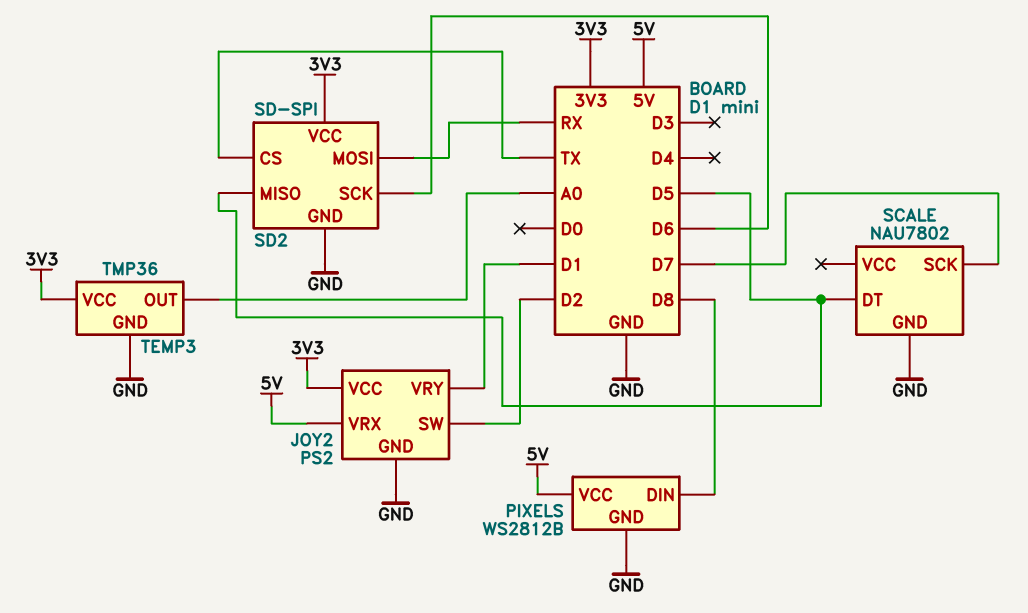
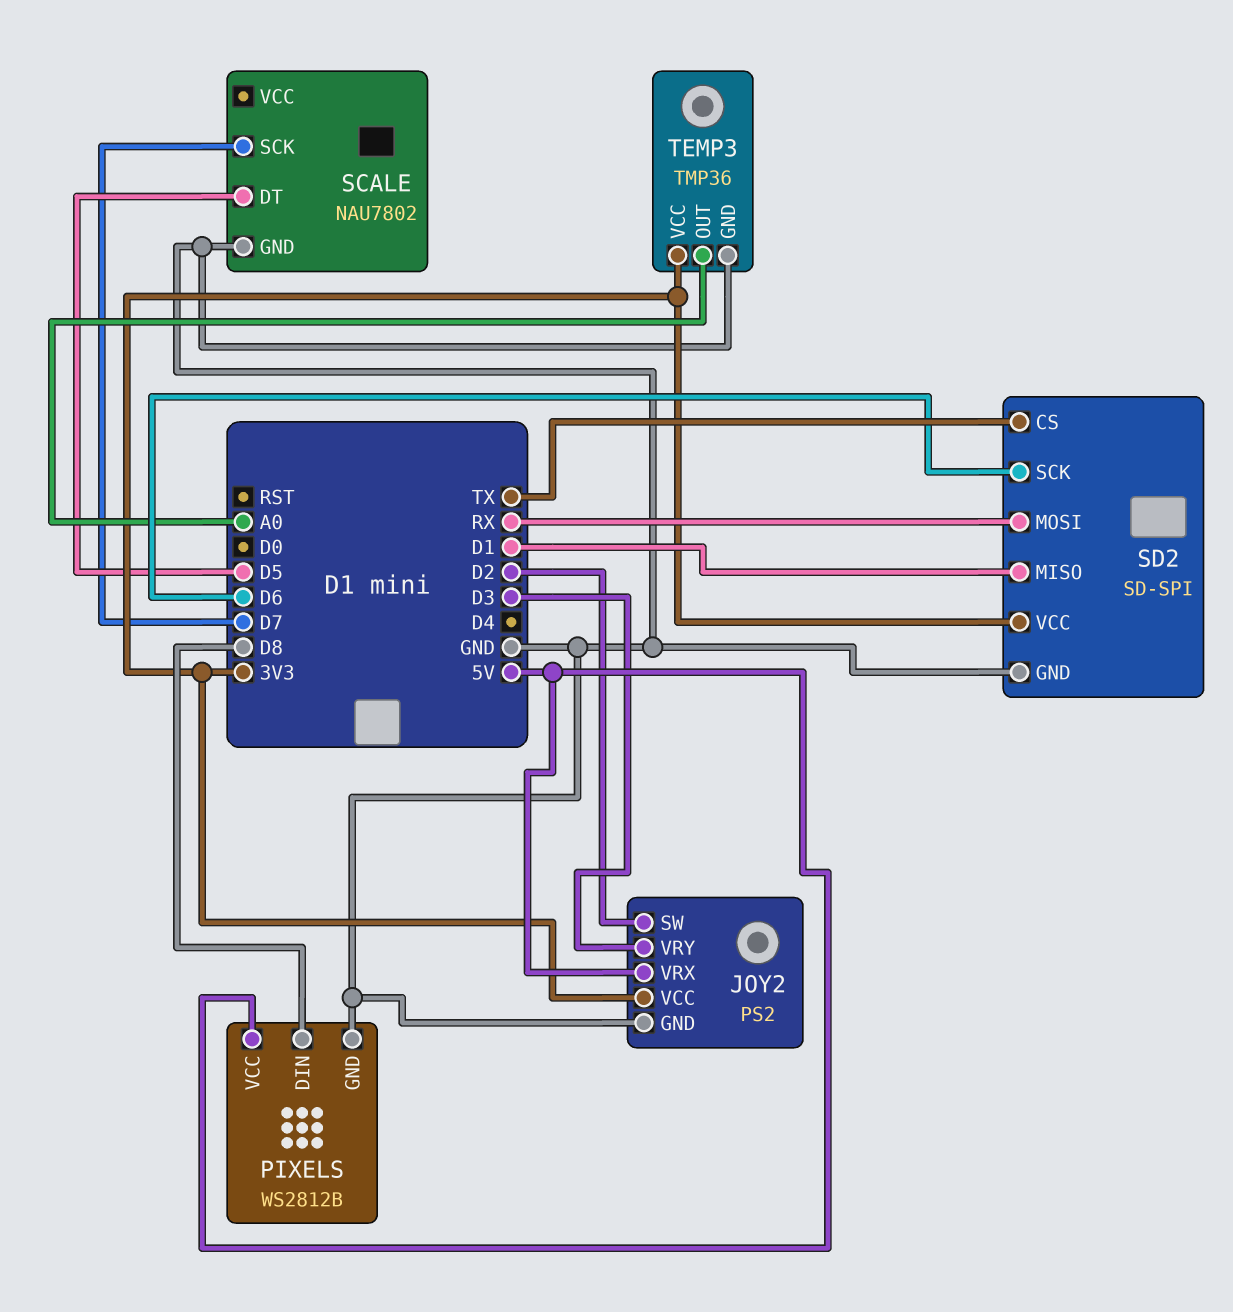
JOY2 pin VRY: D1 -> D3
SD2 pin MISO: D5 -> D1

